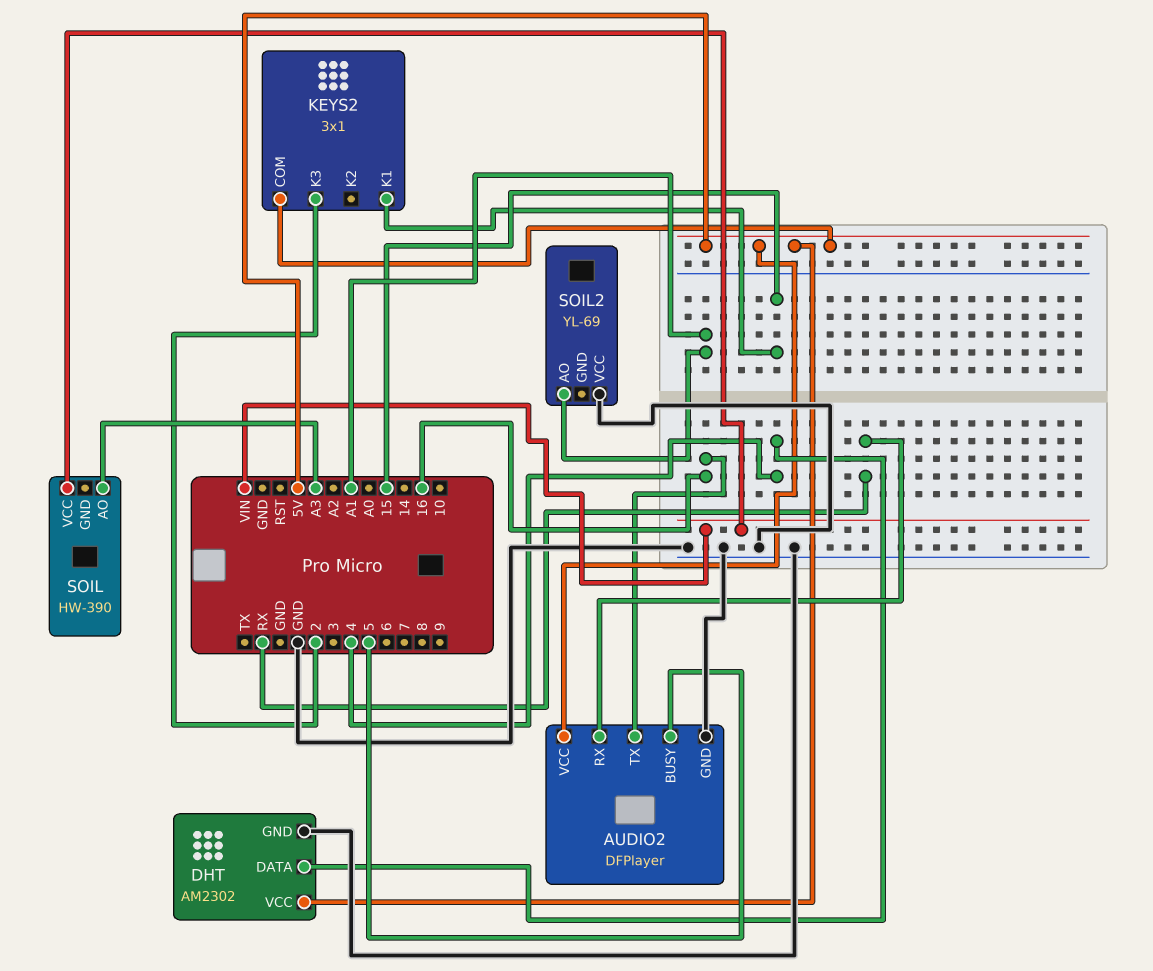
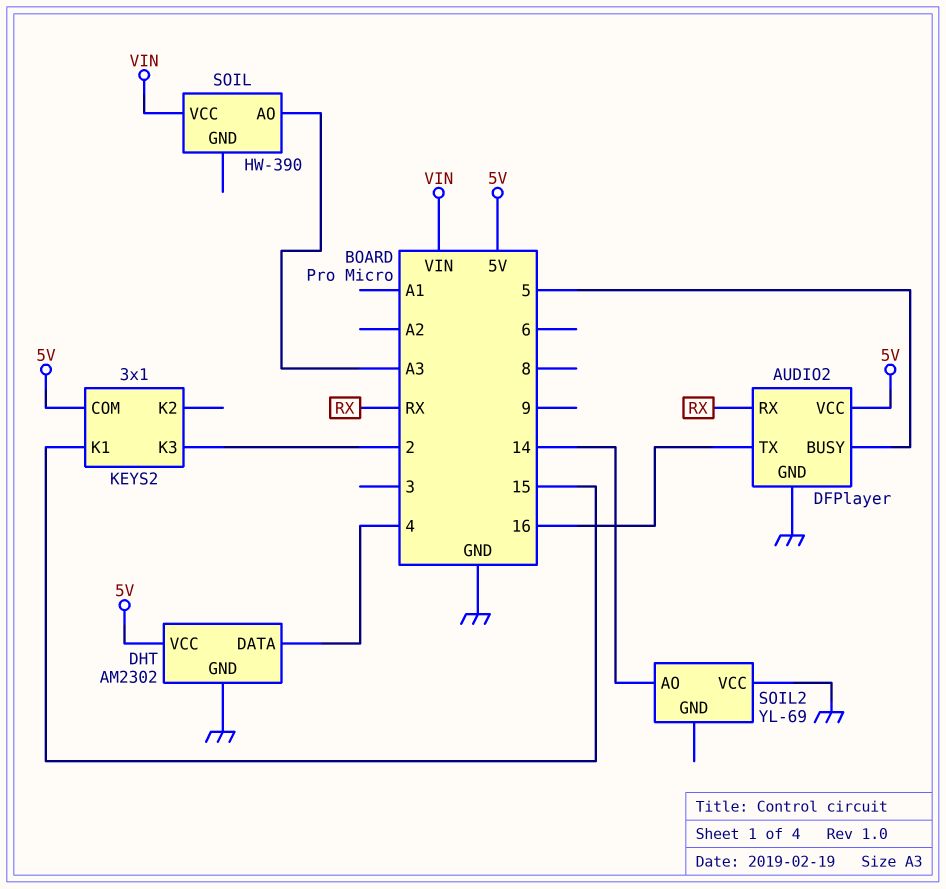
SOIL2 pin AO: A1 -> 14

